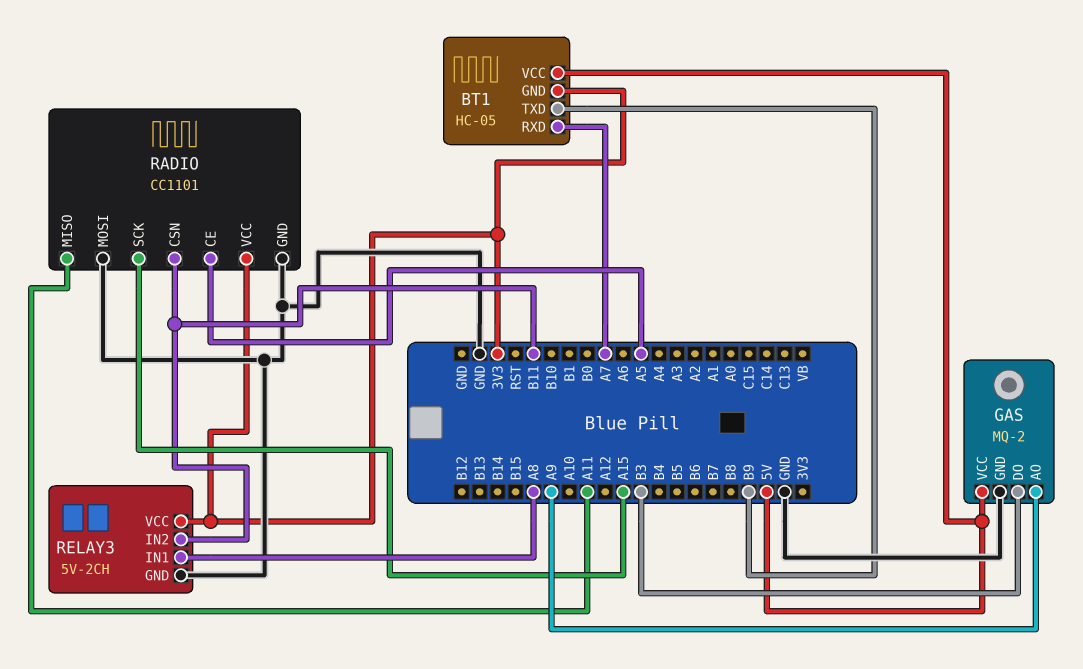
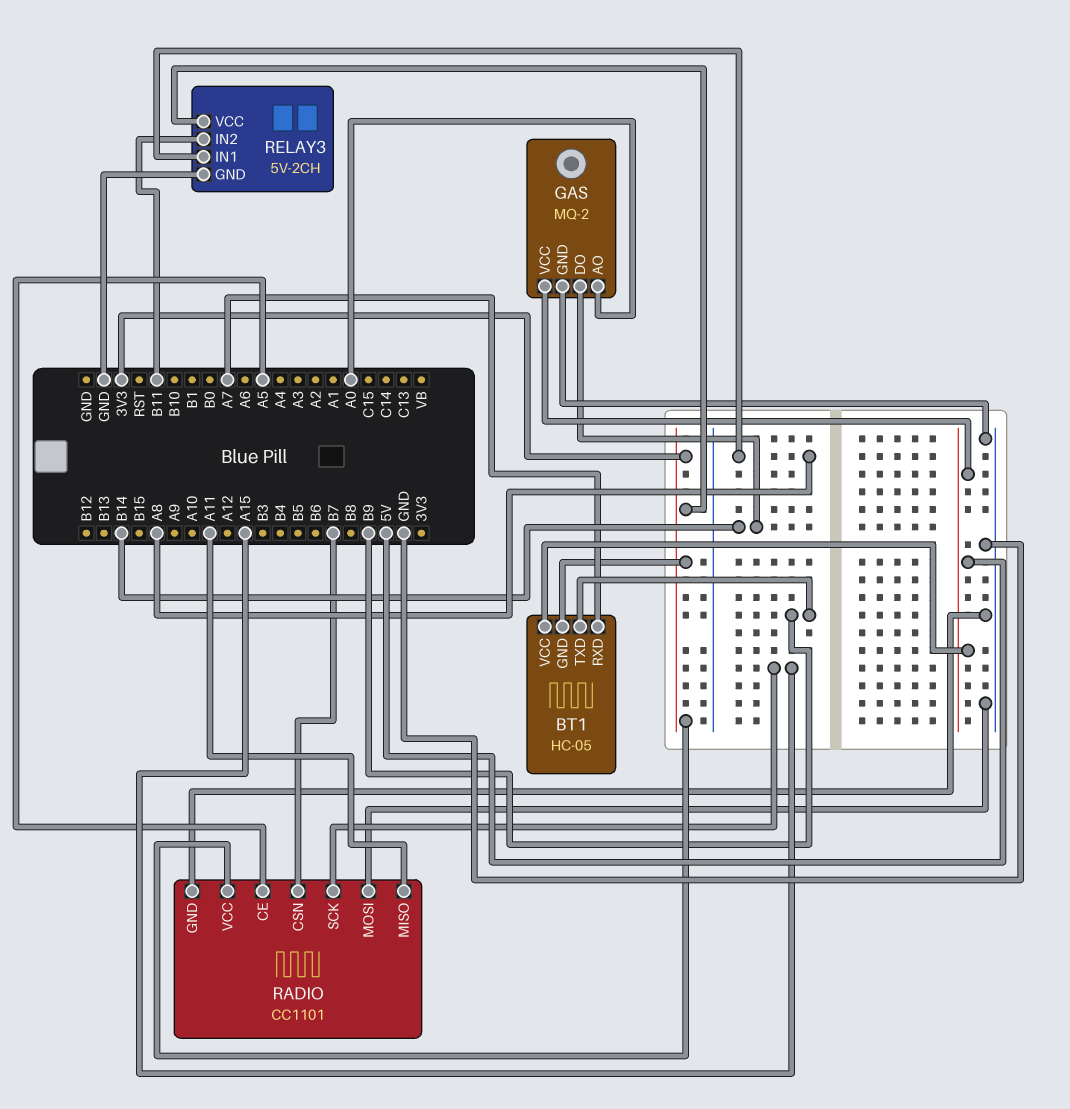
GAS pin AO: A9 -> A0
GAS pin DO: B3 -> B14
RADIO pin CSN: B11 -> B7

